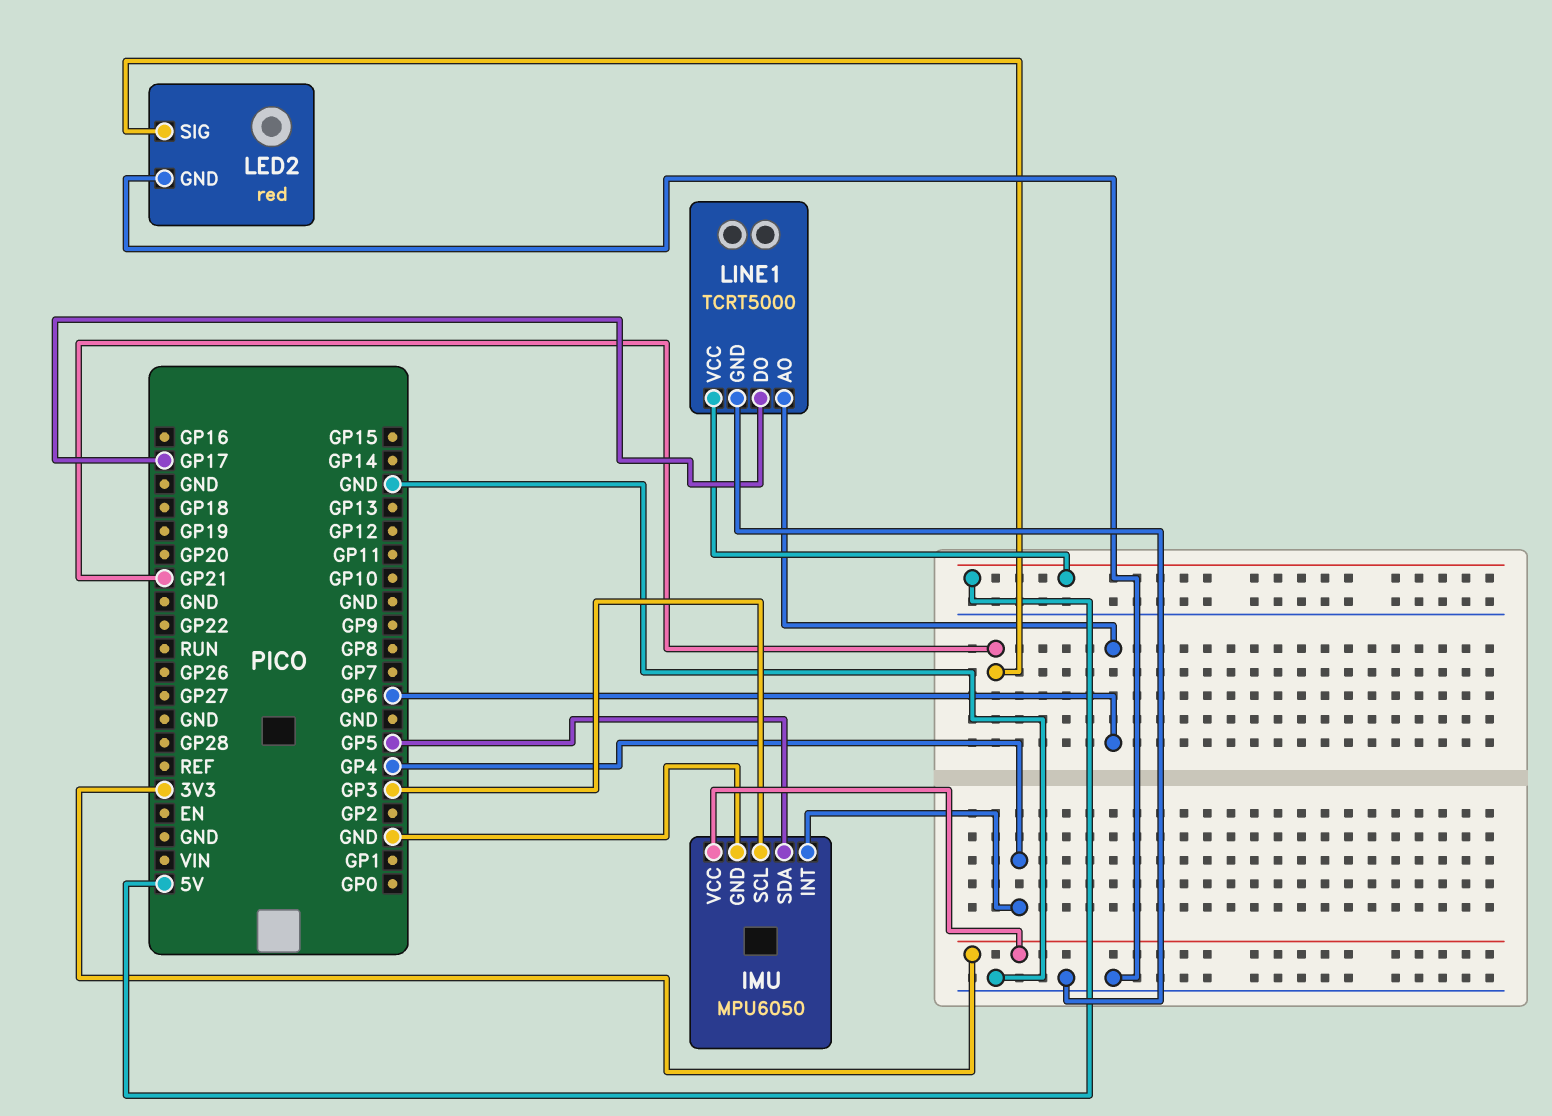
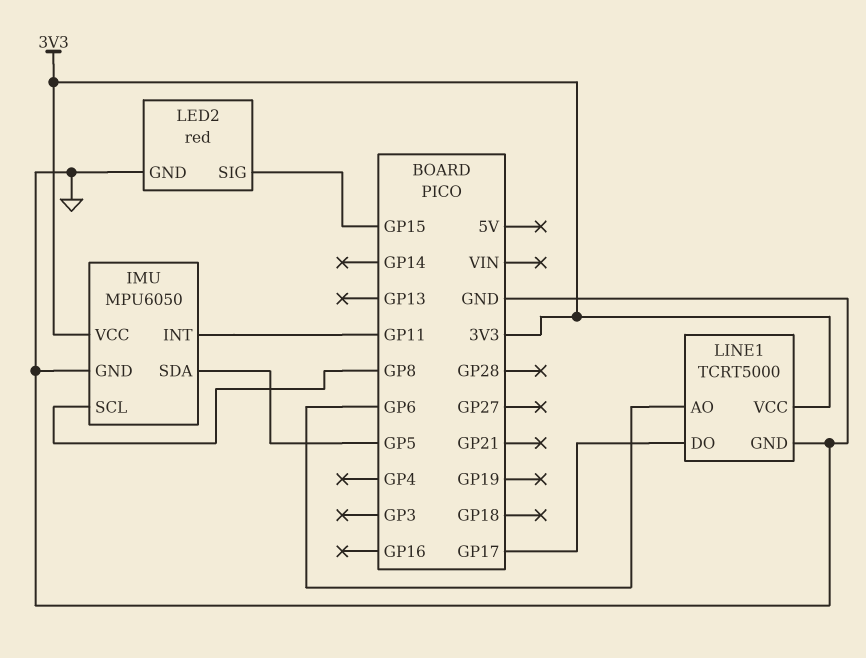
IMU pin INT: GP4 -> GP11
IMU pin SCL: GP3 -> GP8
LED2 pin SIG: GP21 -> GP15
LINE1 pin VCC: 5V -> 3V3

